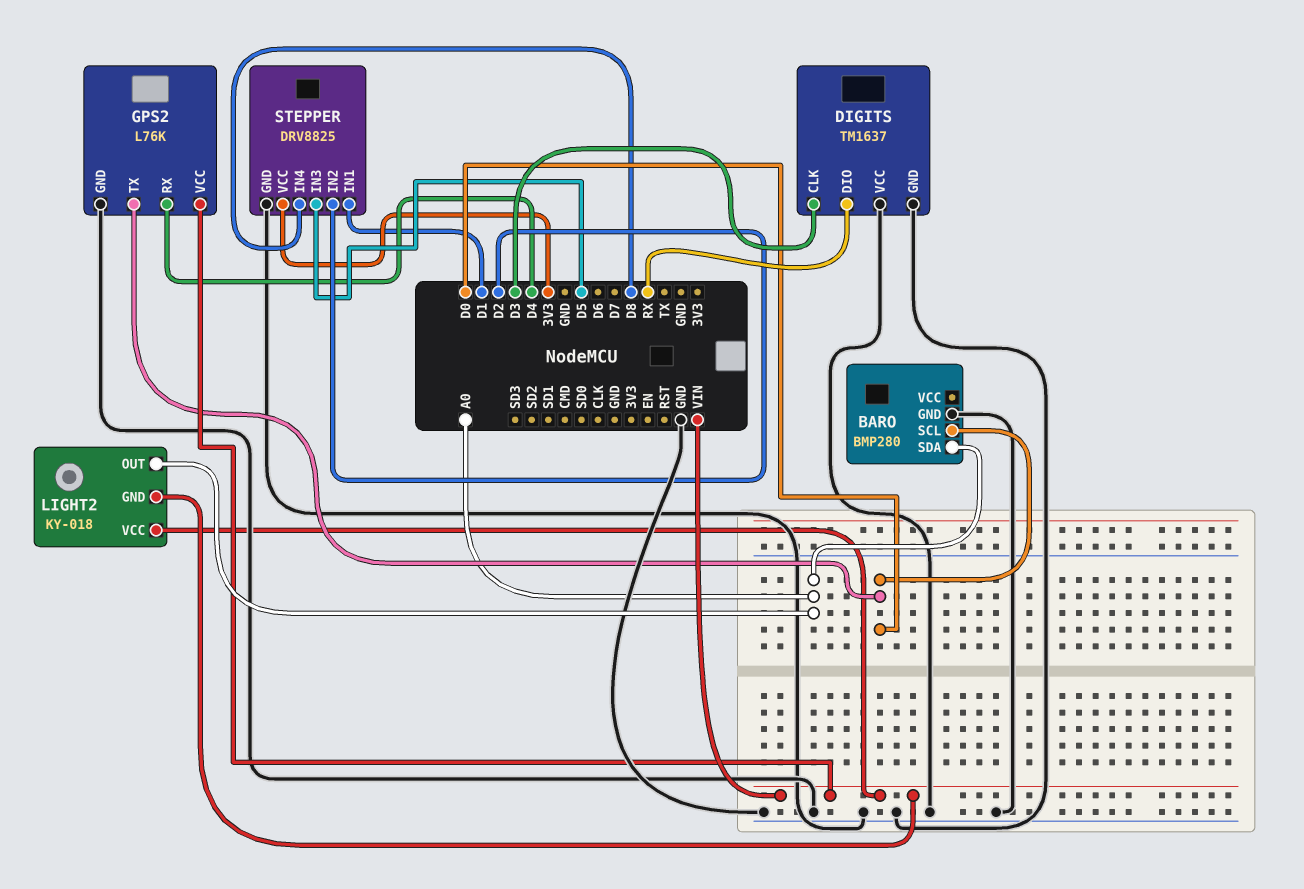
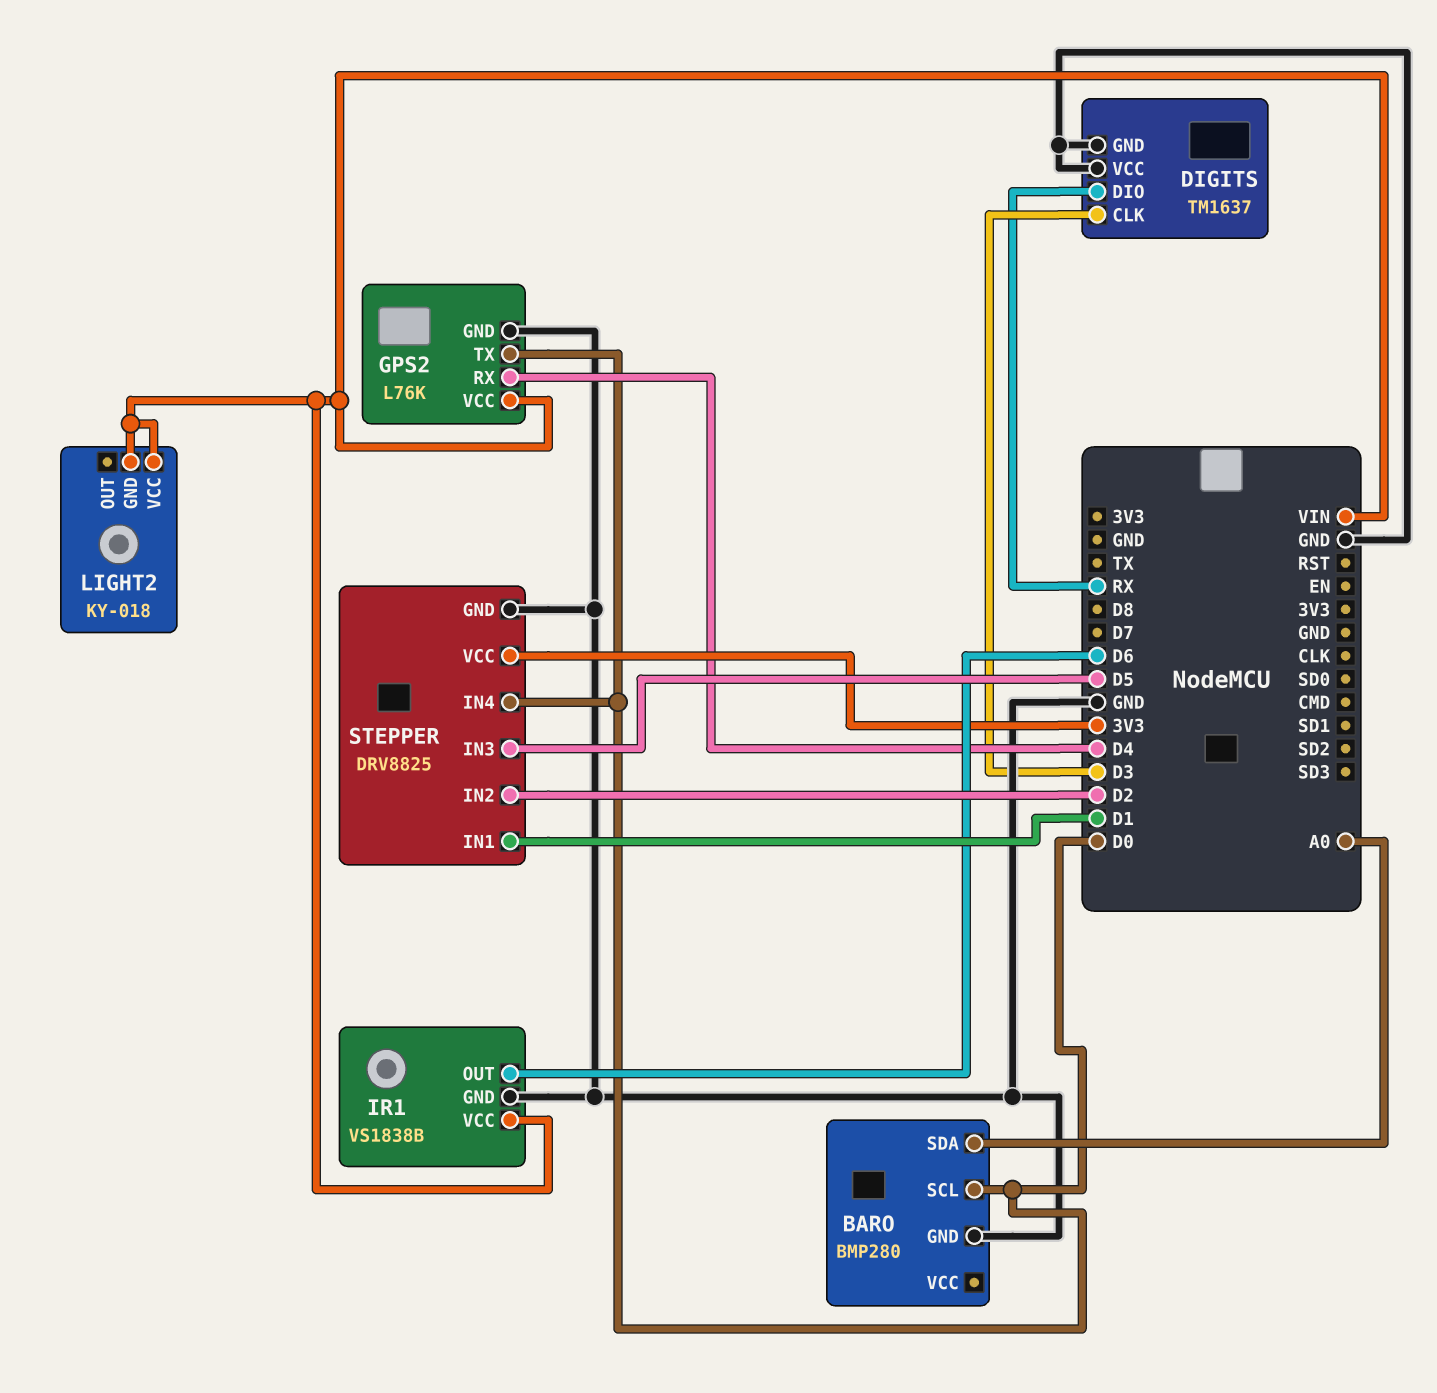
IR1: none -> VS1838B
IR1 pin GND: none -> GND
IR1 pin OUT: none -> D6
IR1 pin VCC: none -> VIN
LIGHT2 pin OUT: A0 -> none
STEPPER pin IN4: D8 -> D0

